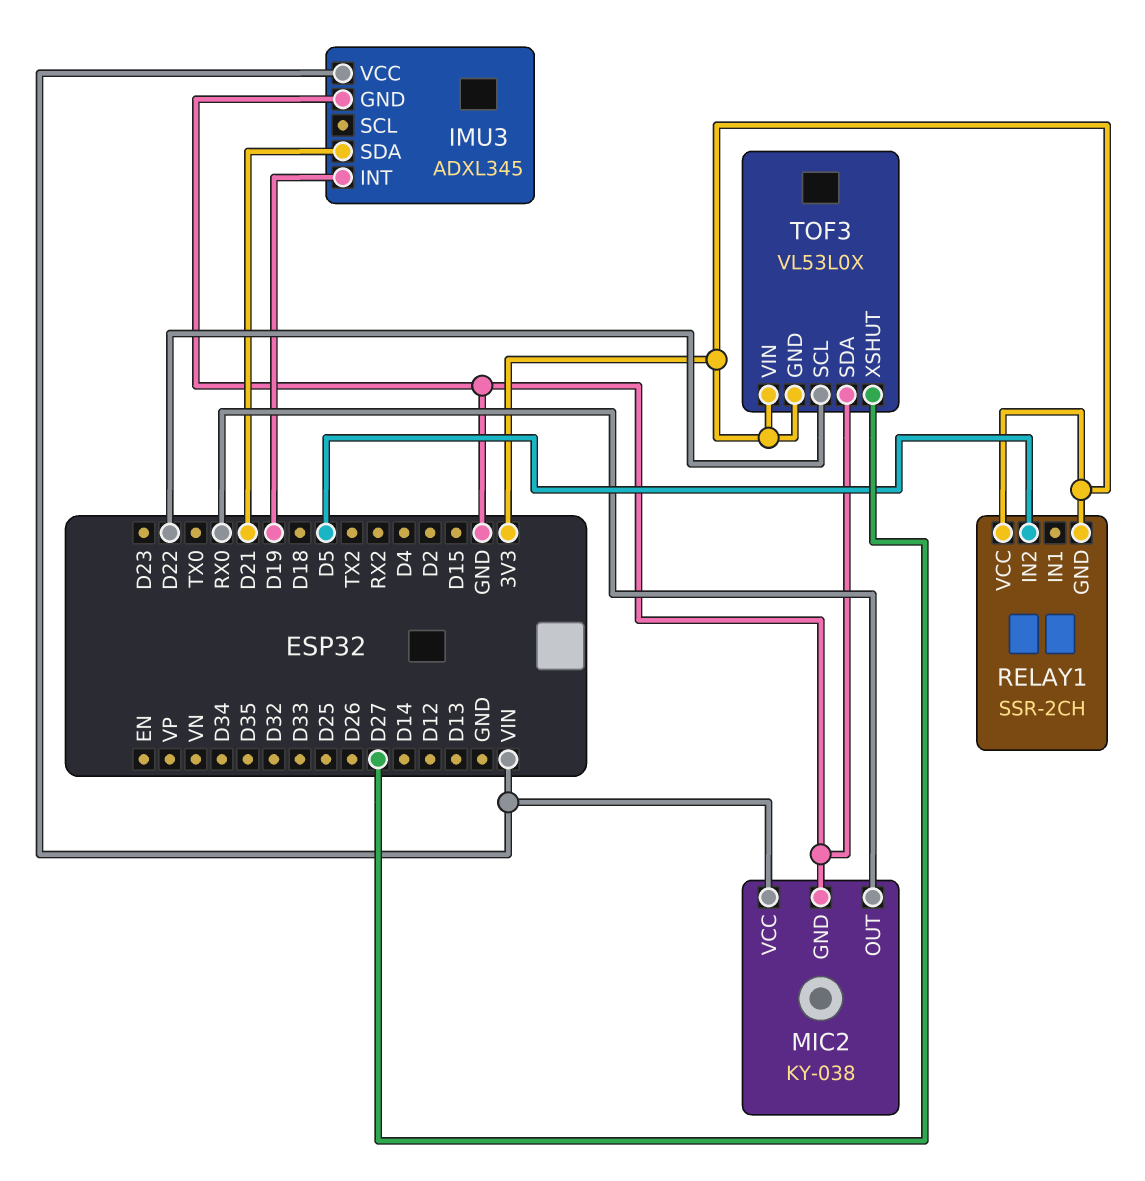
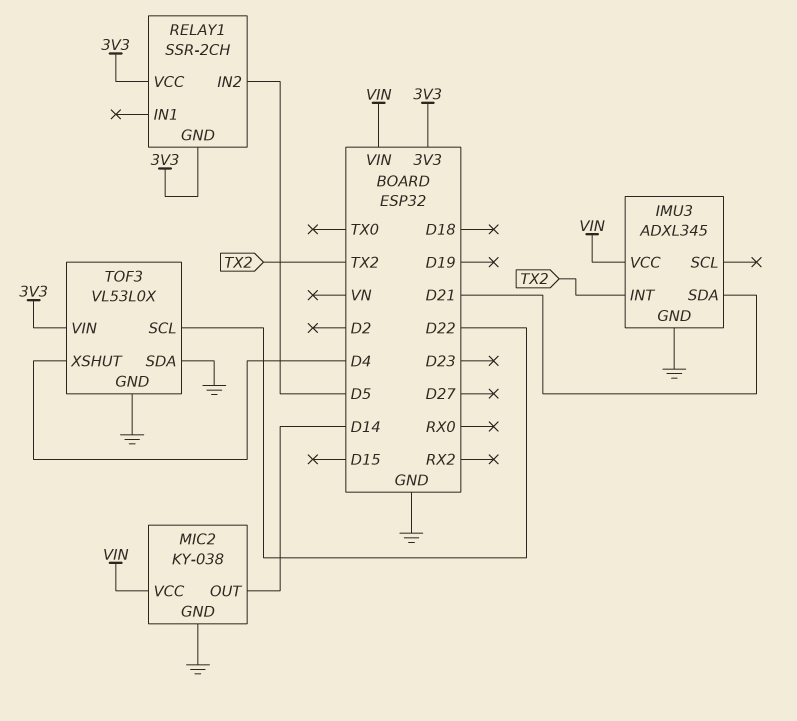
IMU3 pin INT: D19 -> TX2
MIC2 pin OUT: RX0 -> D14
TOF3 pin GND: 3V3 -> GND
TOF3 pin XSHUT: D27 -> D4

